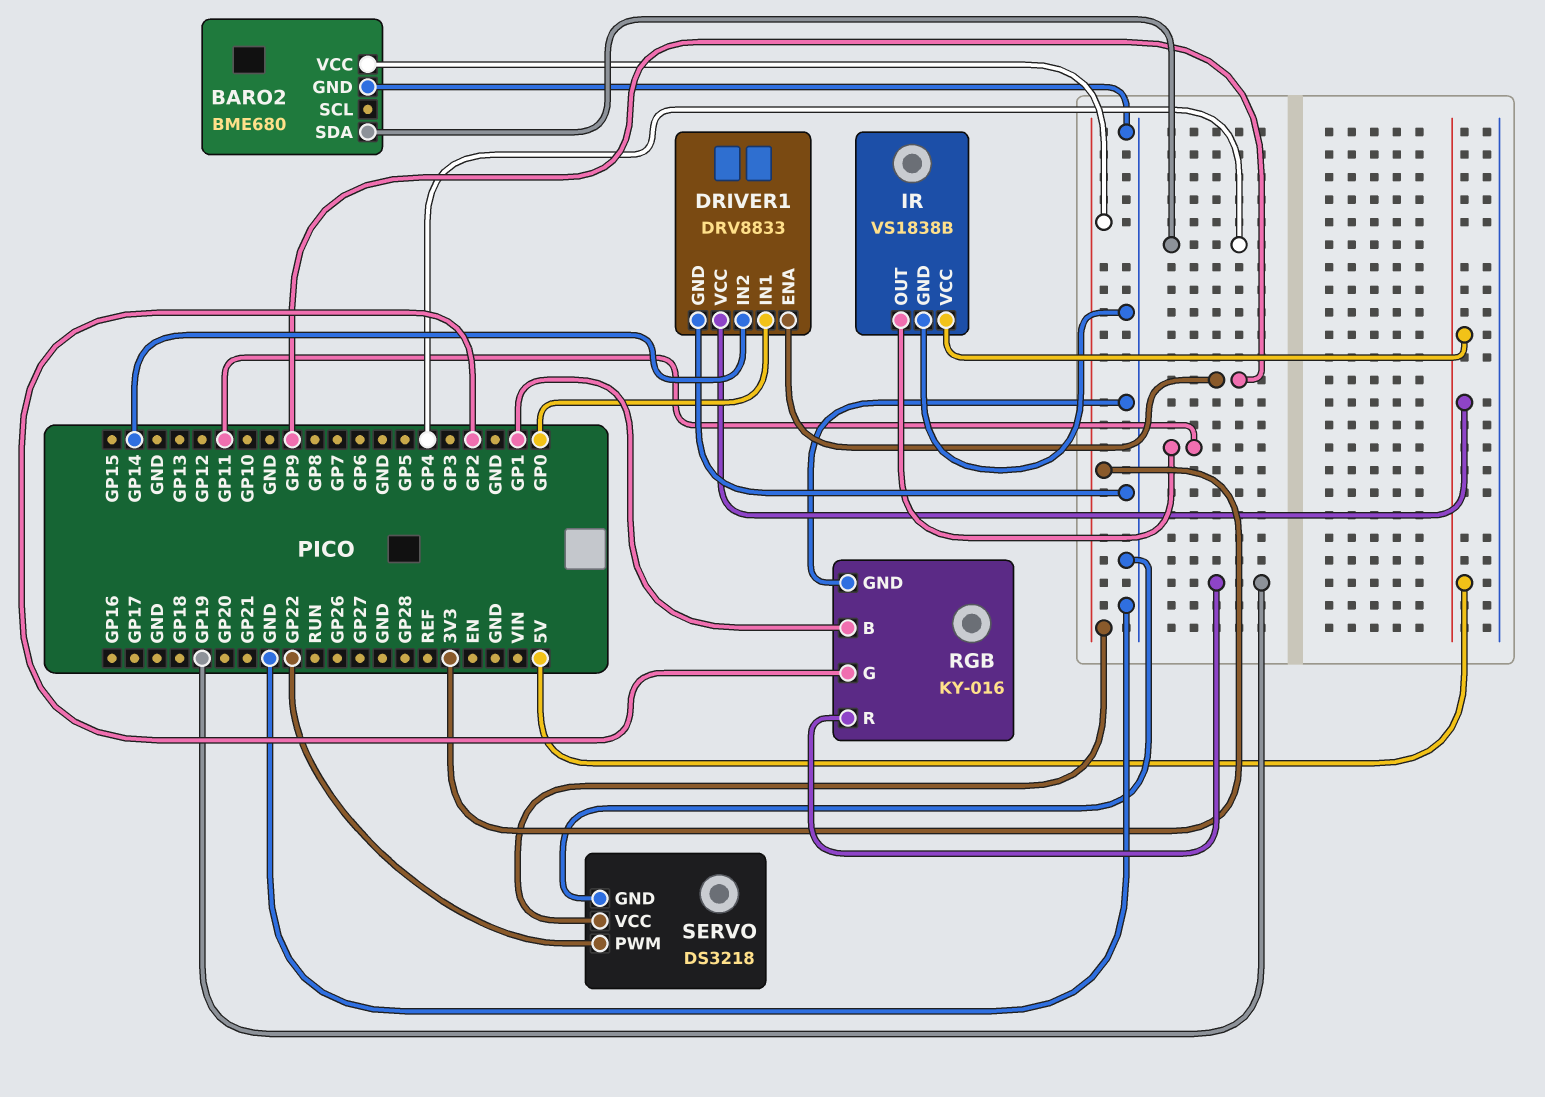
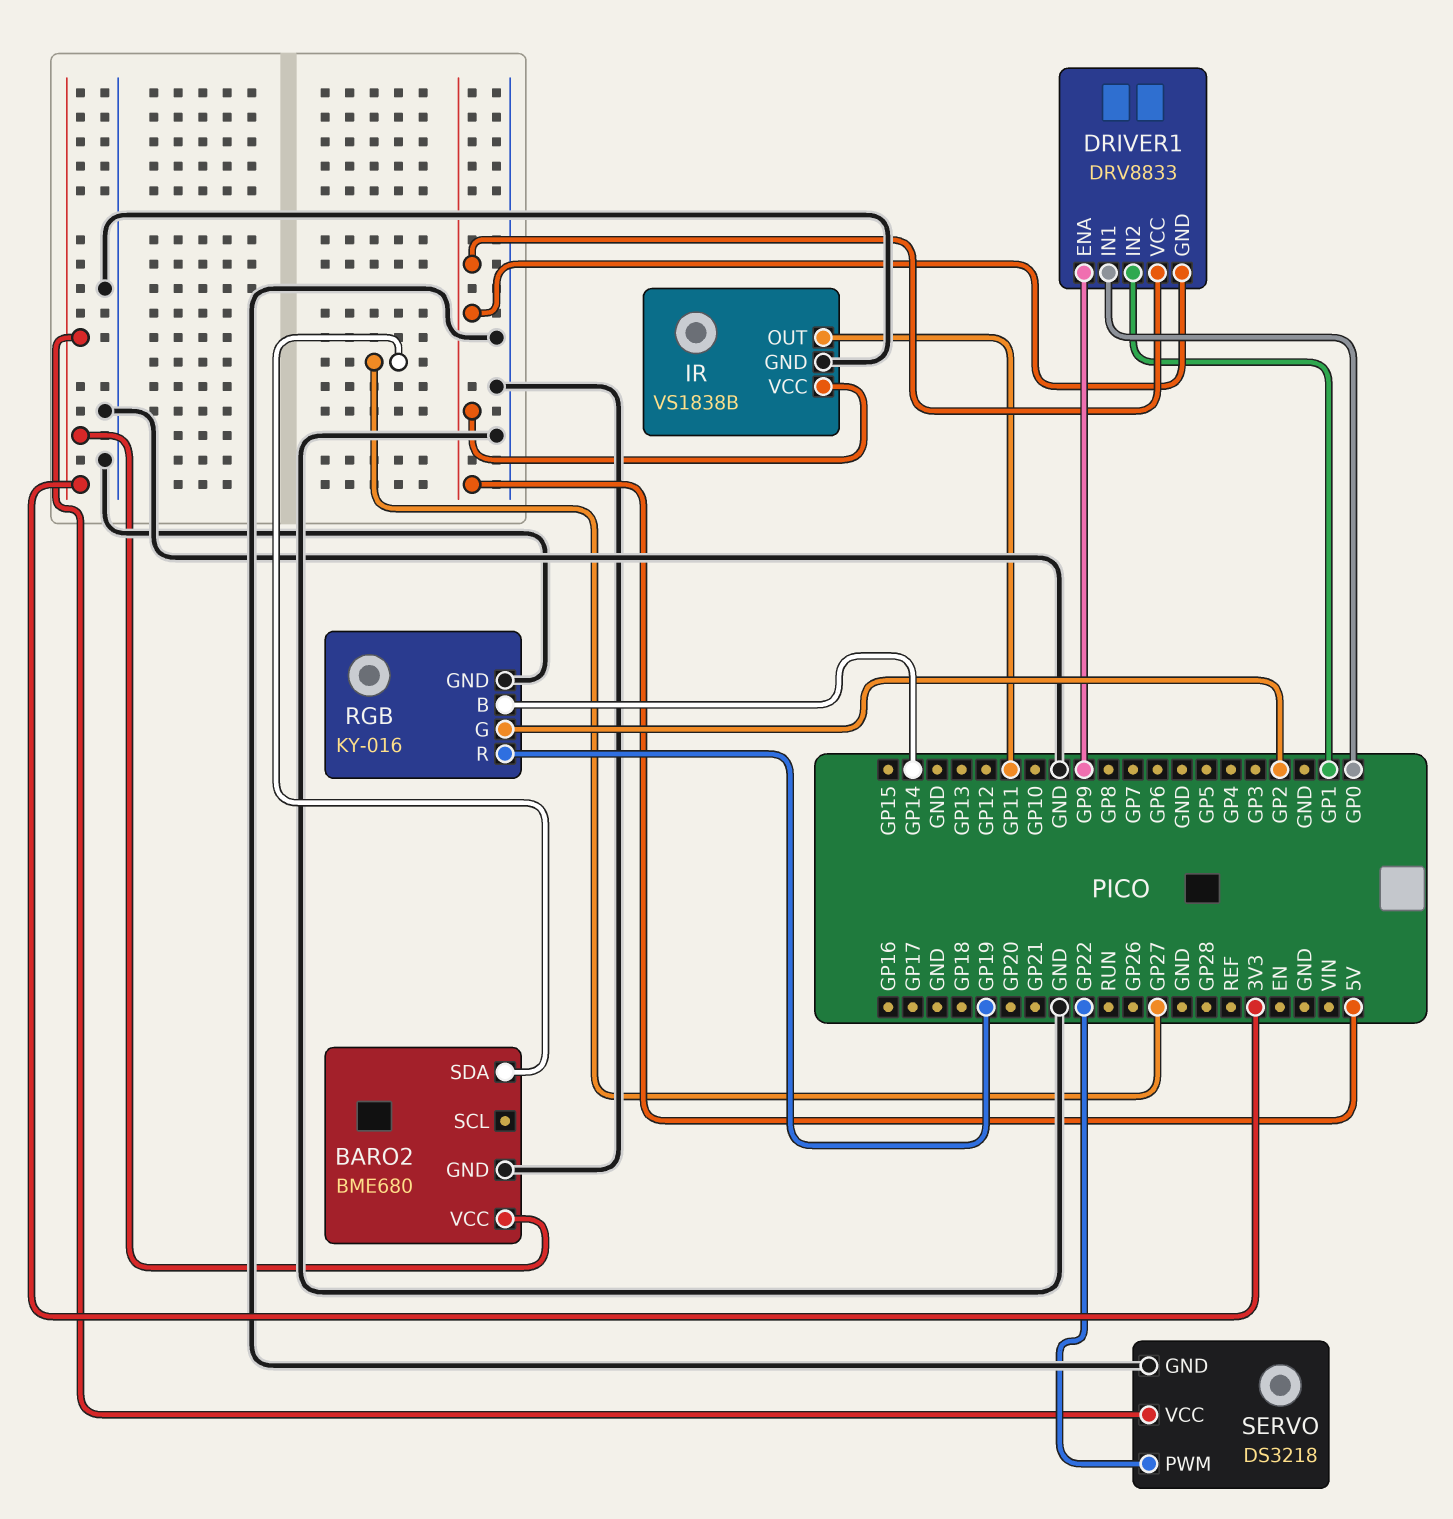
BARO2 pin SDA: GP4 -> GP27
DRIVER1 pin GND: GND -> 5V
DRIVER1 pin IN2: GP14 -> GP1
RGB pin B: GP1 -> GP14

